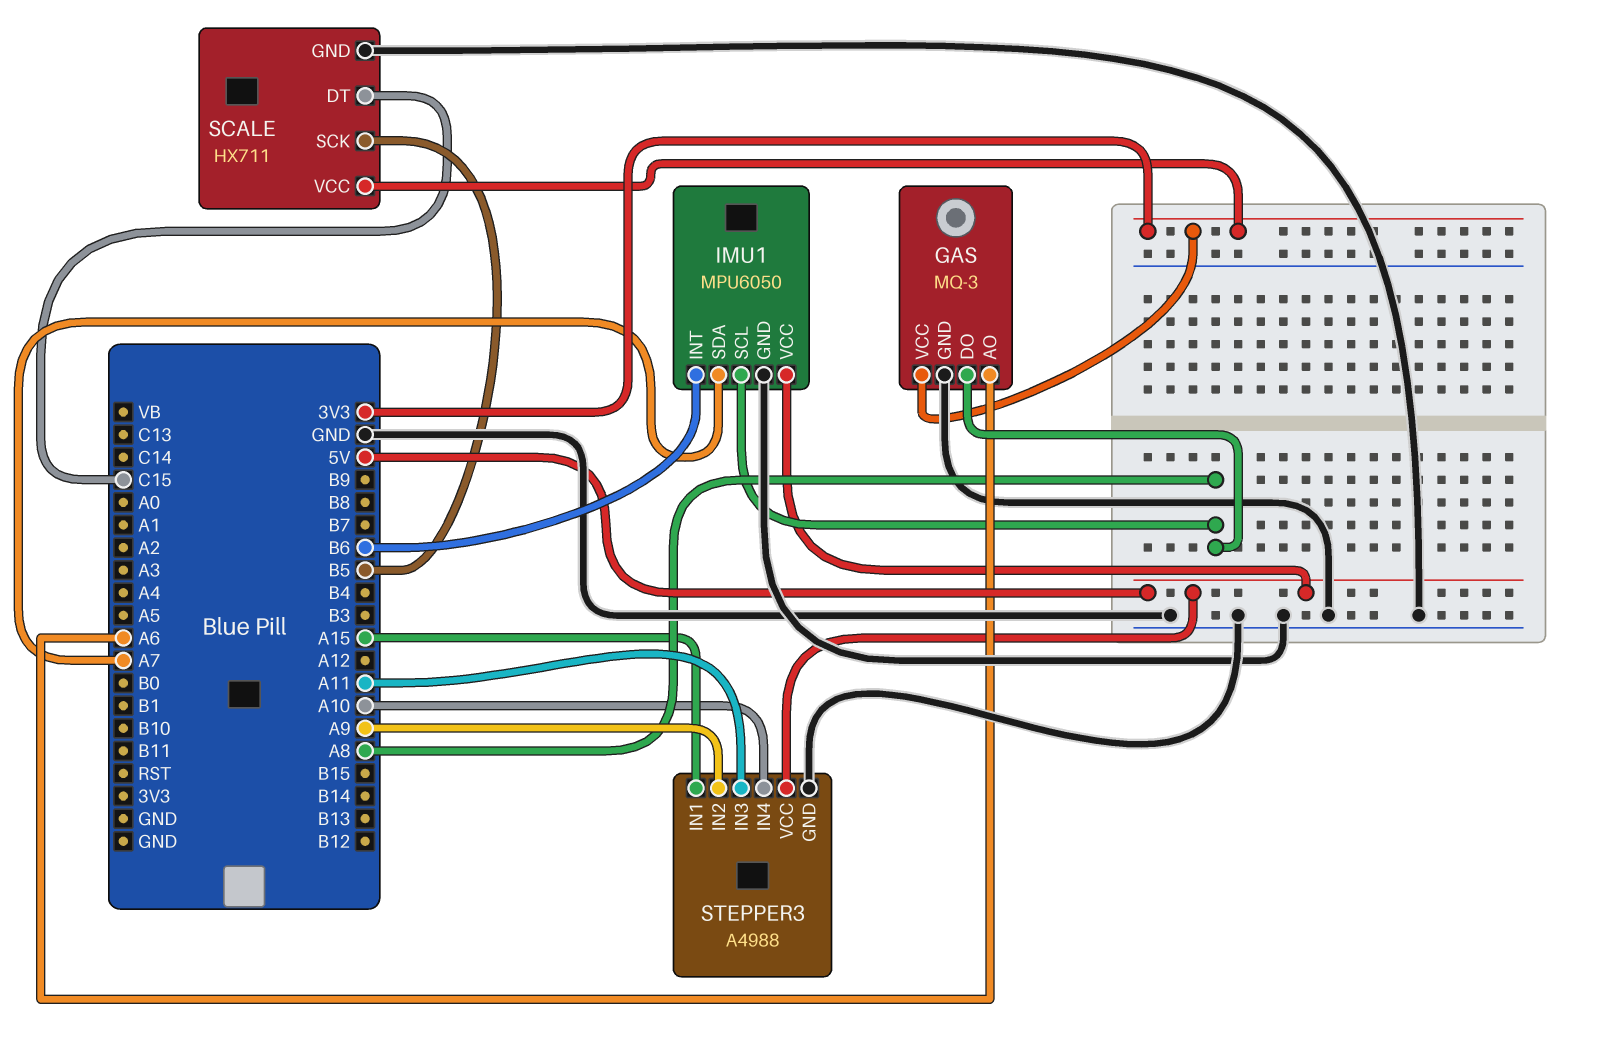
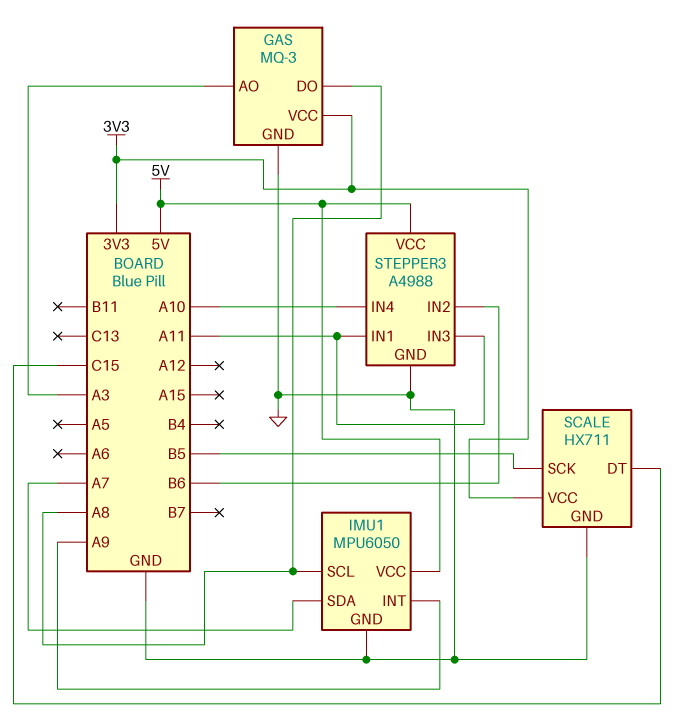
GAS pin AO: A6 -> A3
IMU1 pin INT: B6 -> A9
STEPPER3 pin IN1: A15 -> A11
STEPPER3 pin IN2: A9 -> B6

